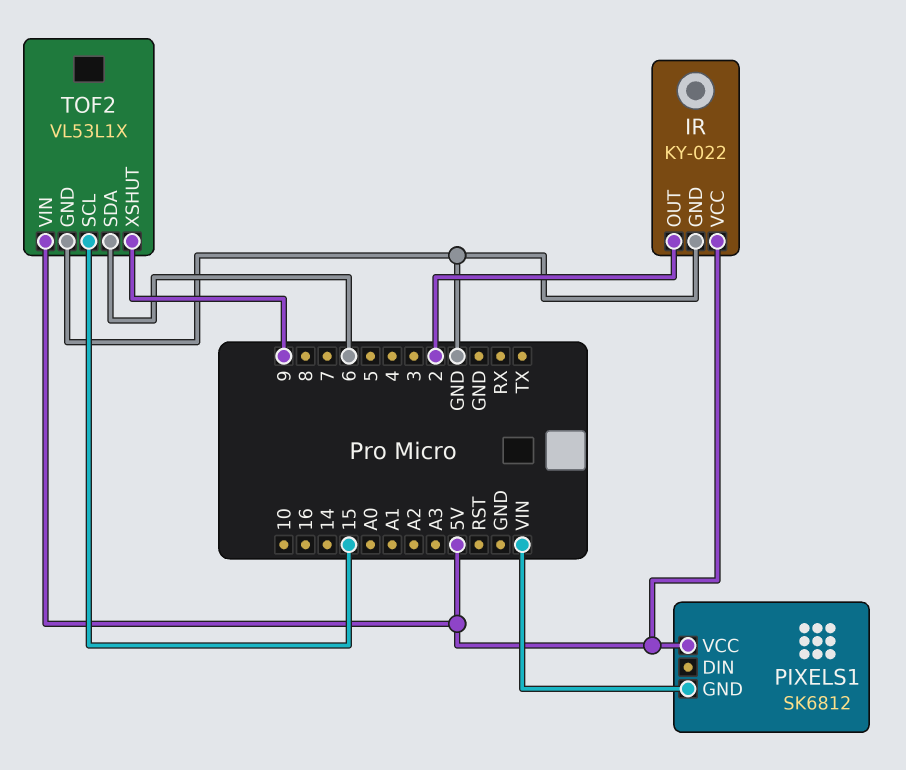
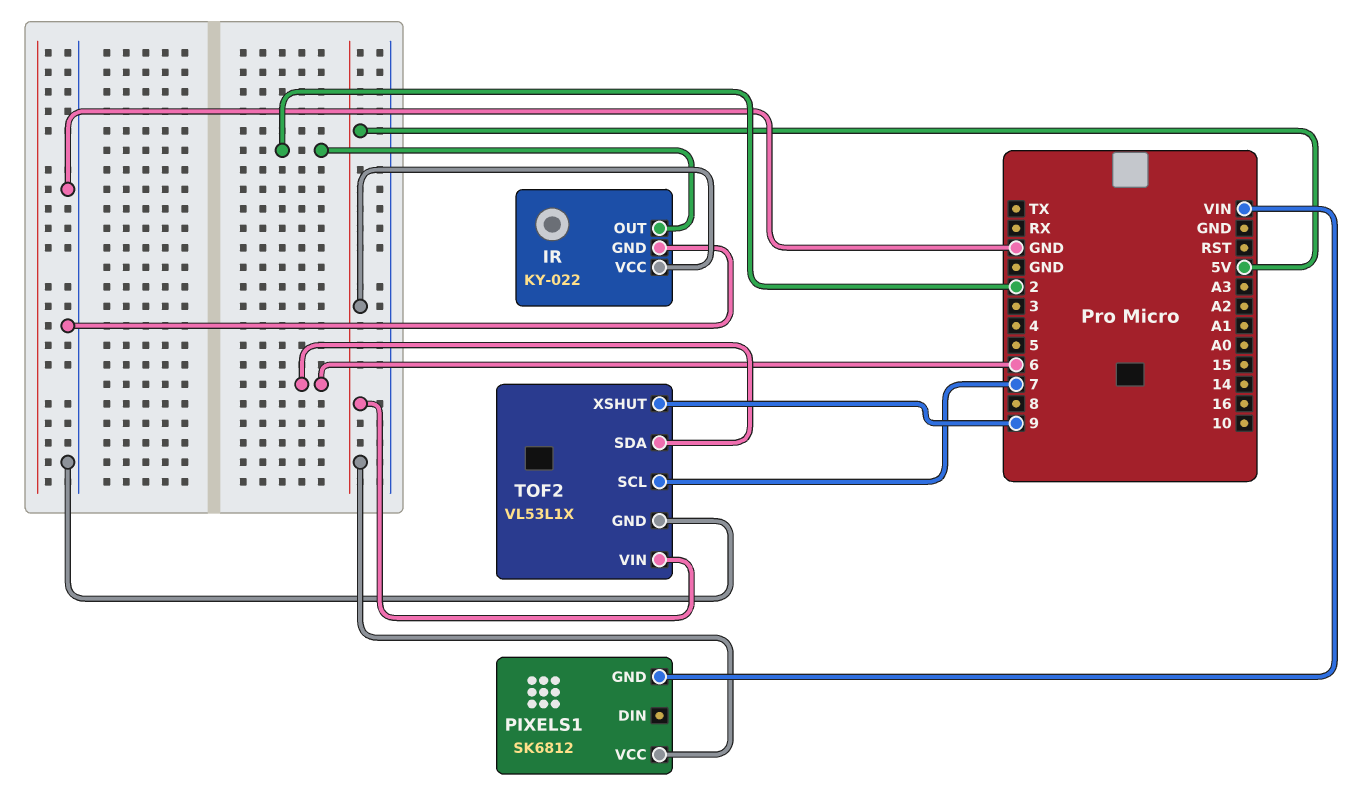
TOF2 pin SCL: 15 -> 7

